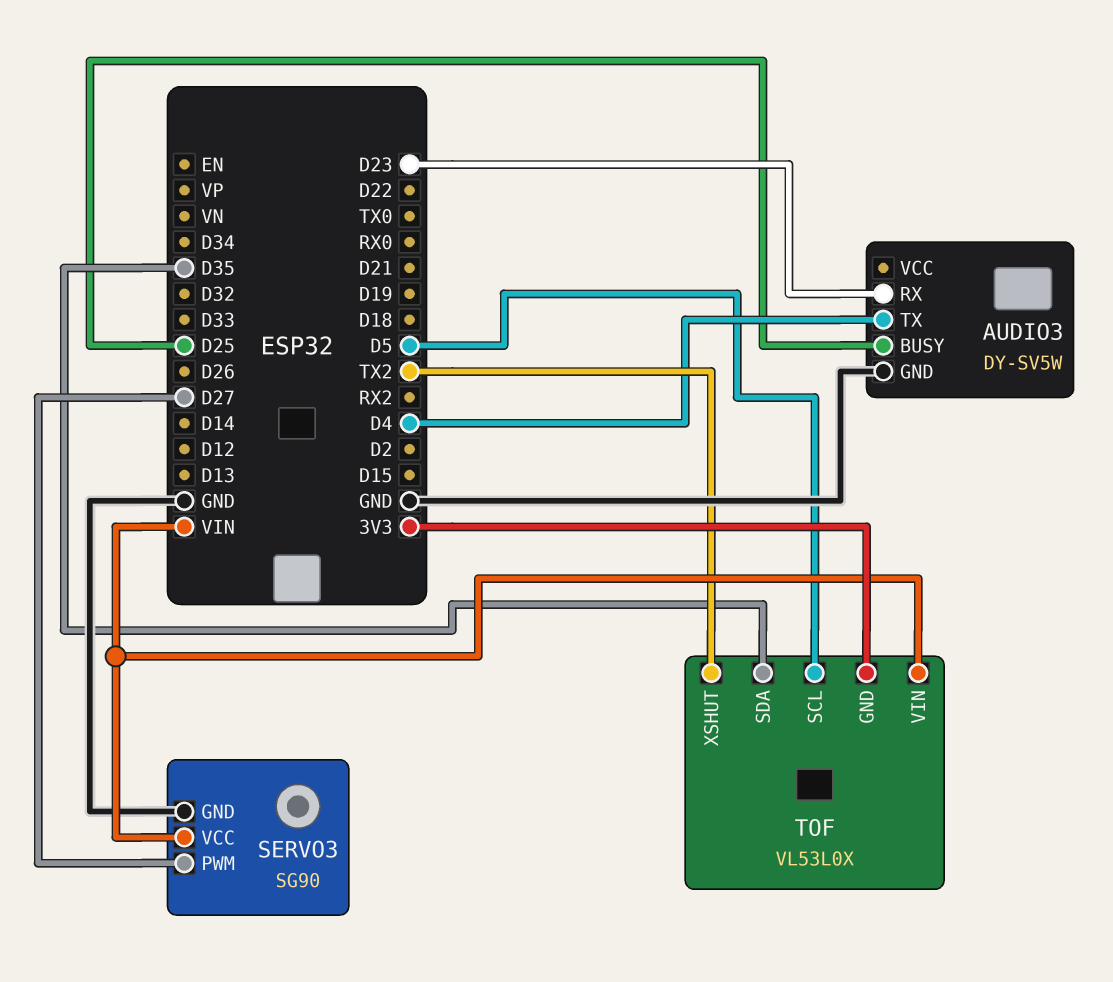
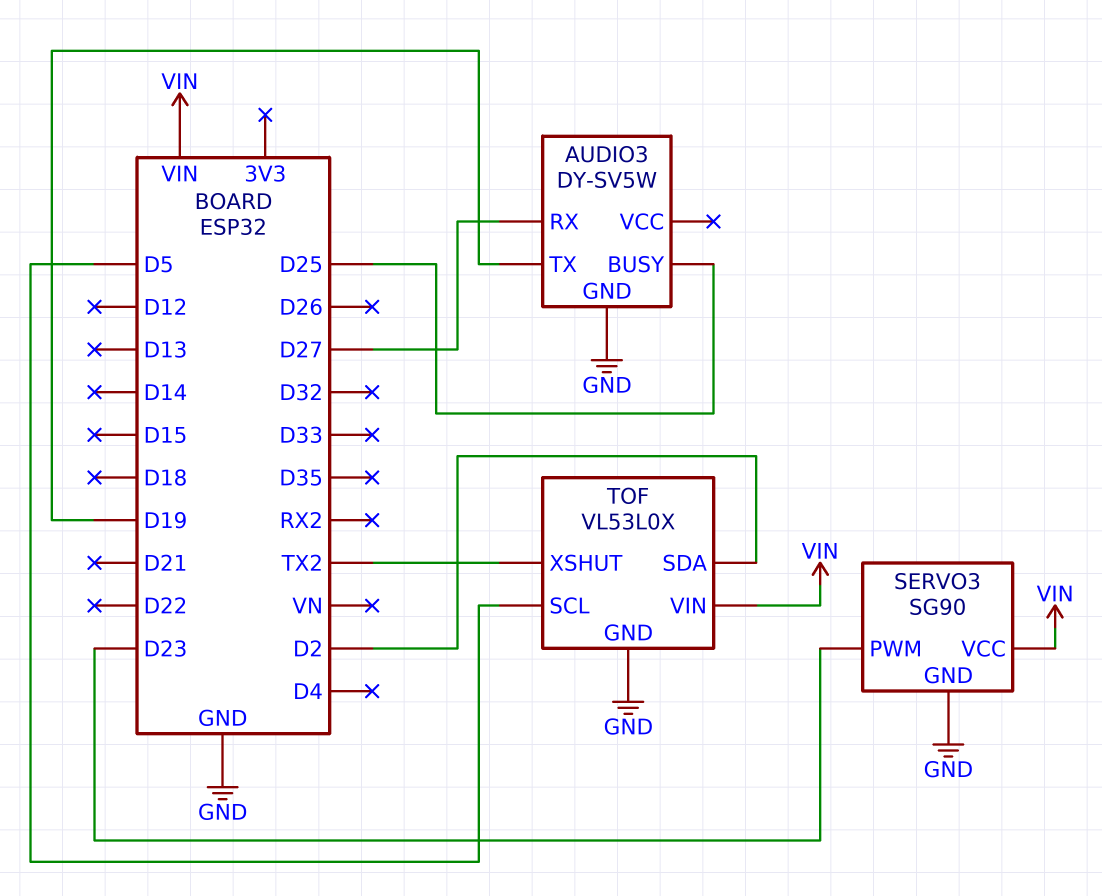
AUDIO3 pin RX: D23 -> D27
AUDIO3 pin TX: D4 -> D19
SERVO3 pin PWM: D27 -> D23
TOF pin GND: 3V3 -> GND
TOF pin SDA: D35 -> D2

